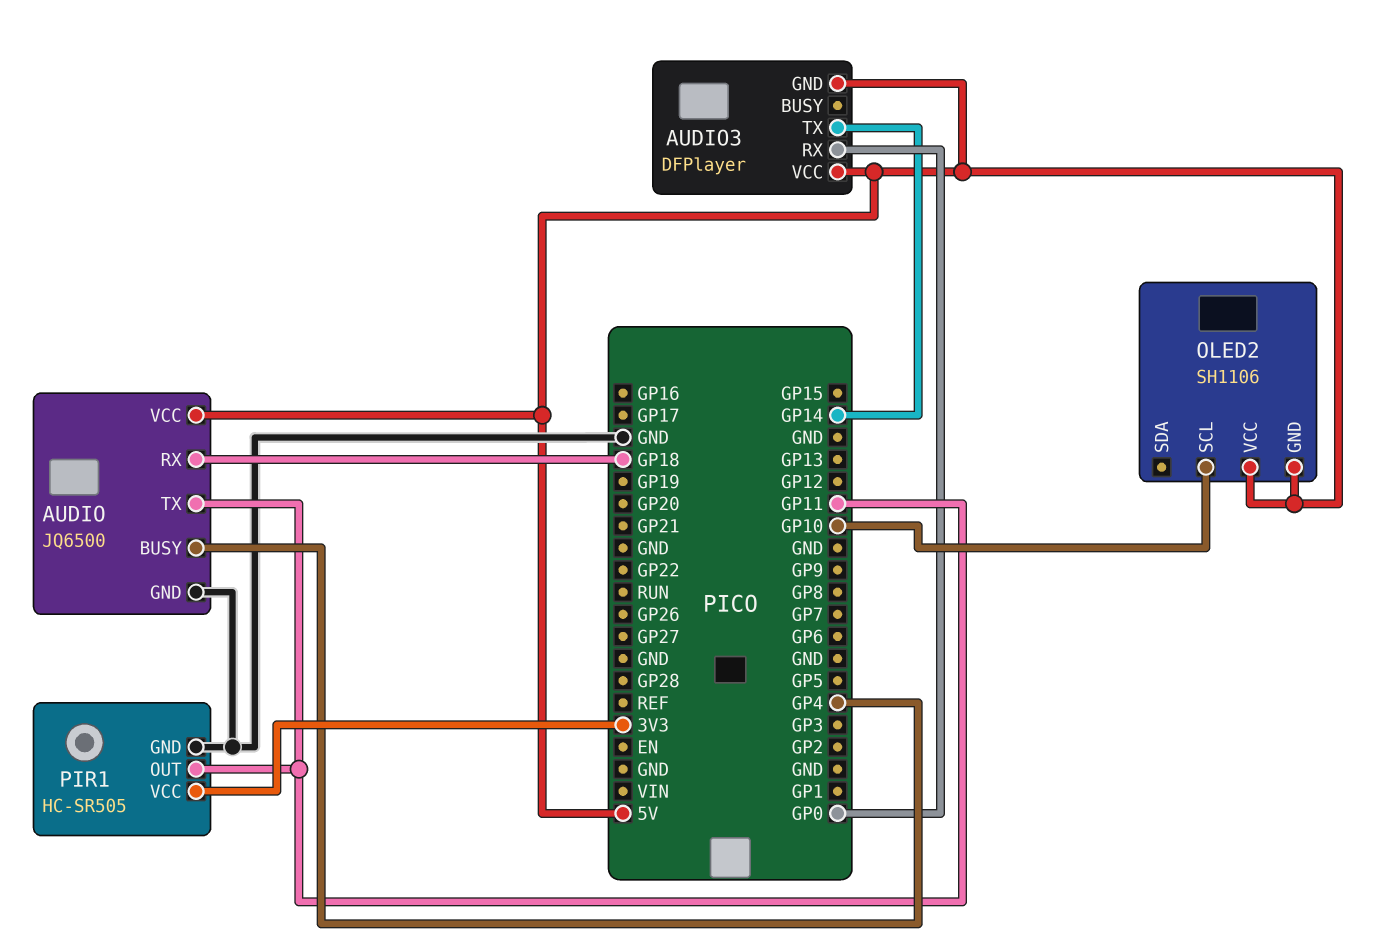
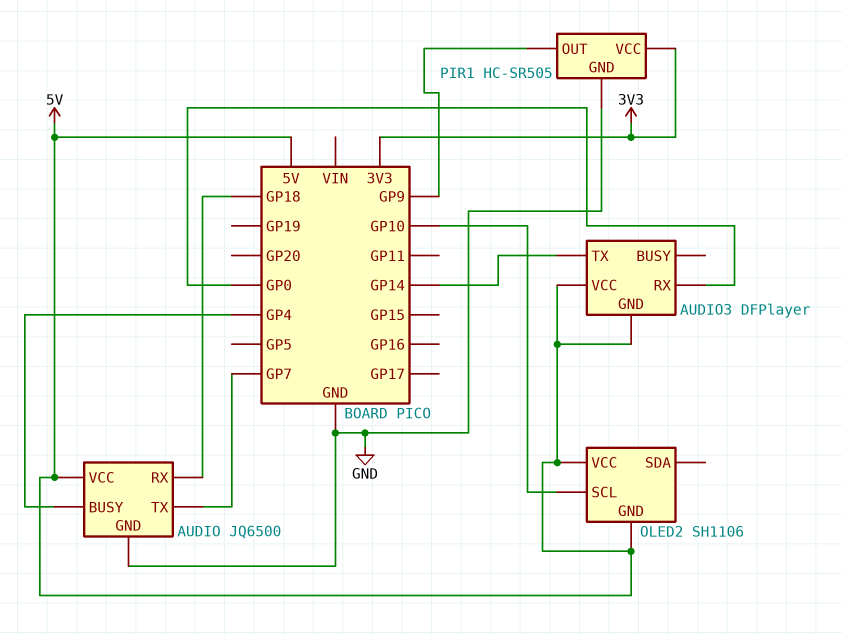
AUDIO pin TX: GP11 -> GP7
PIR1 pin OUT: GP11 -> GP9

